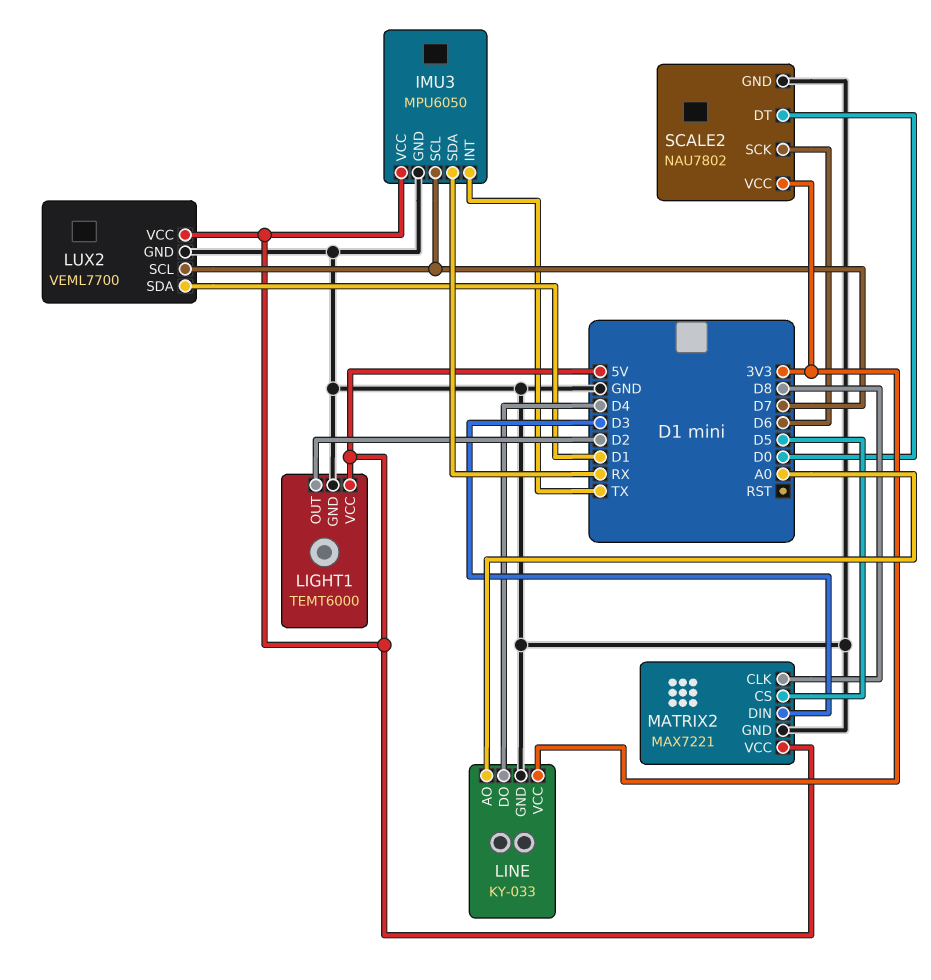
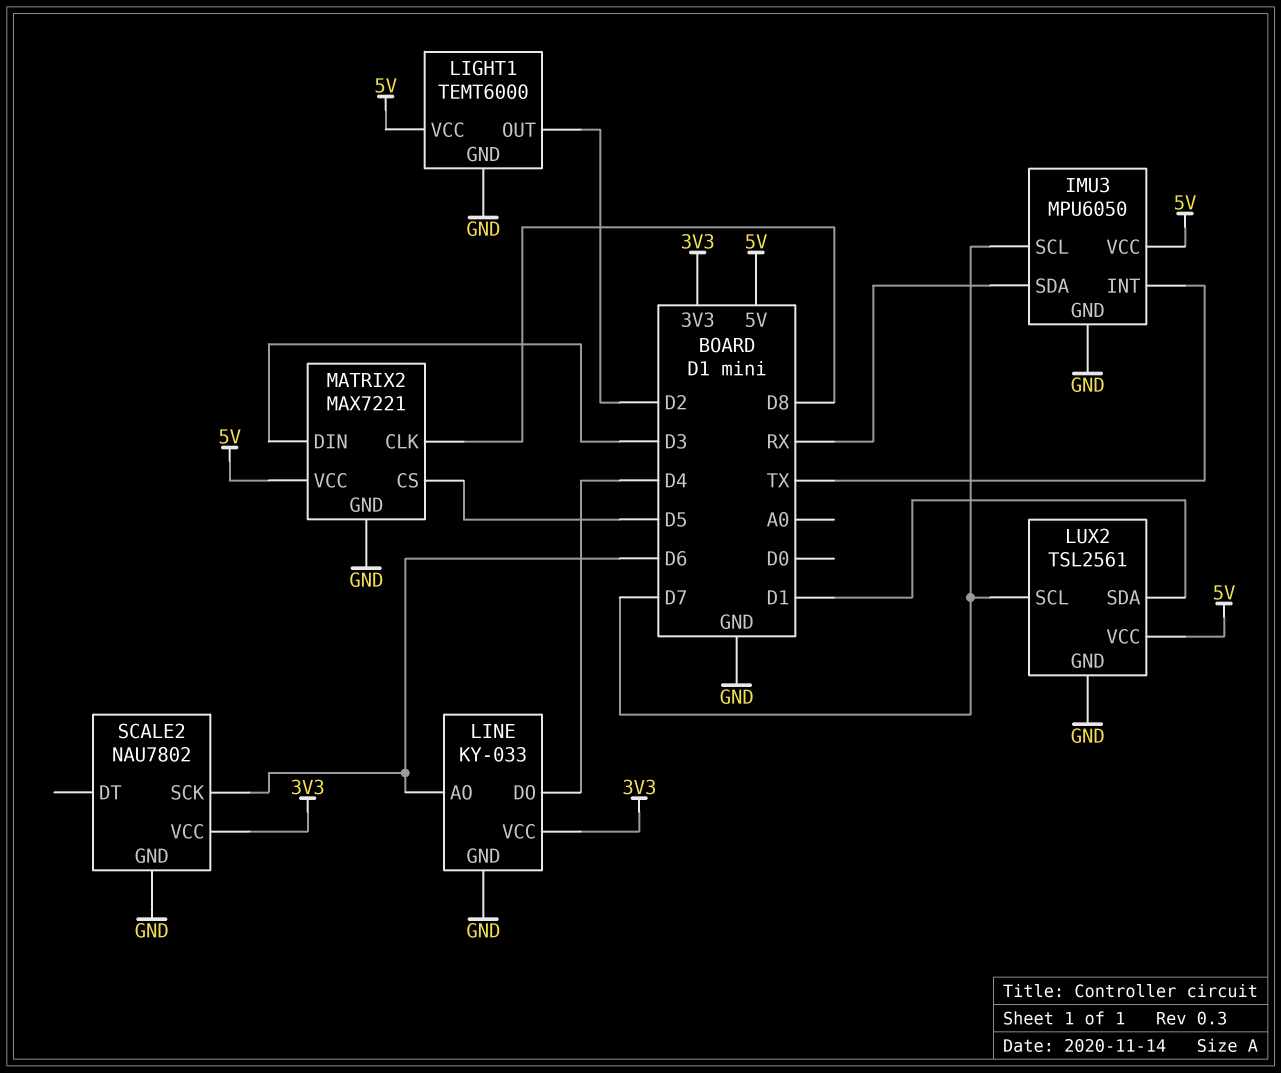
LINE pin AO: A0 -> D6
LUX2: VEML7700 -> TSL2561
SCALE2 pin DT: D0 -> none

